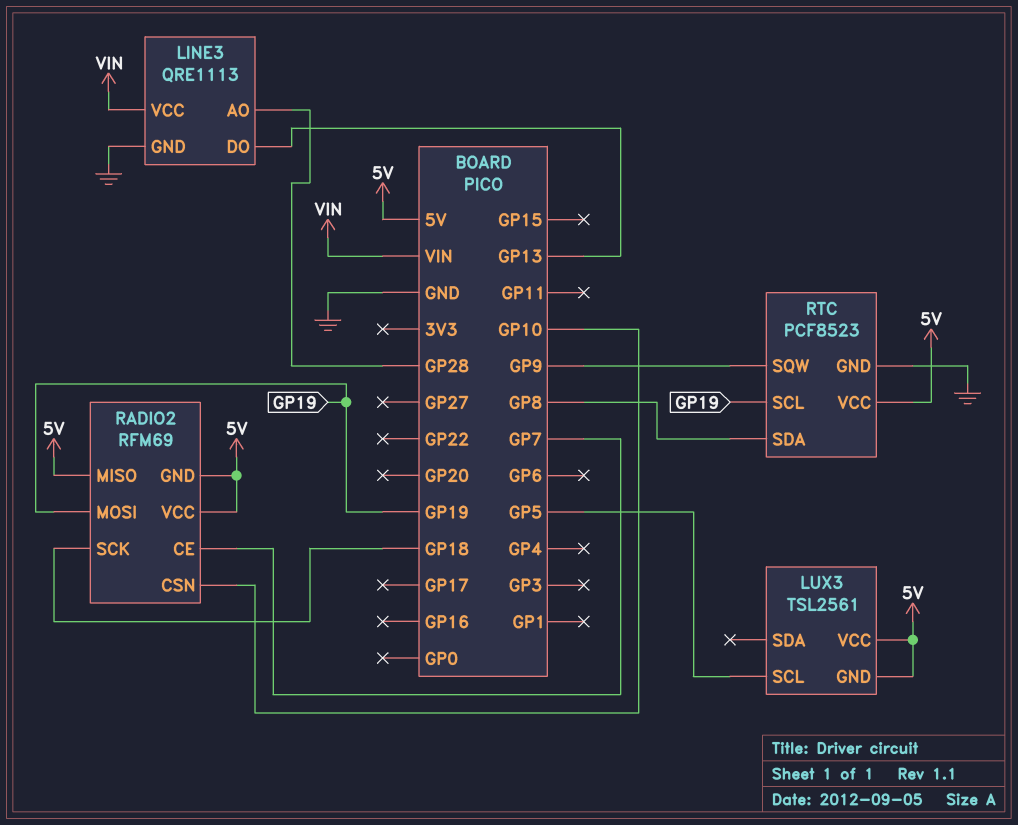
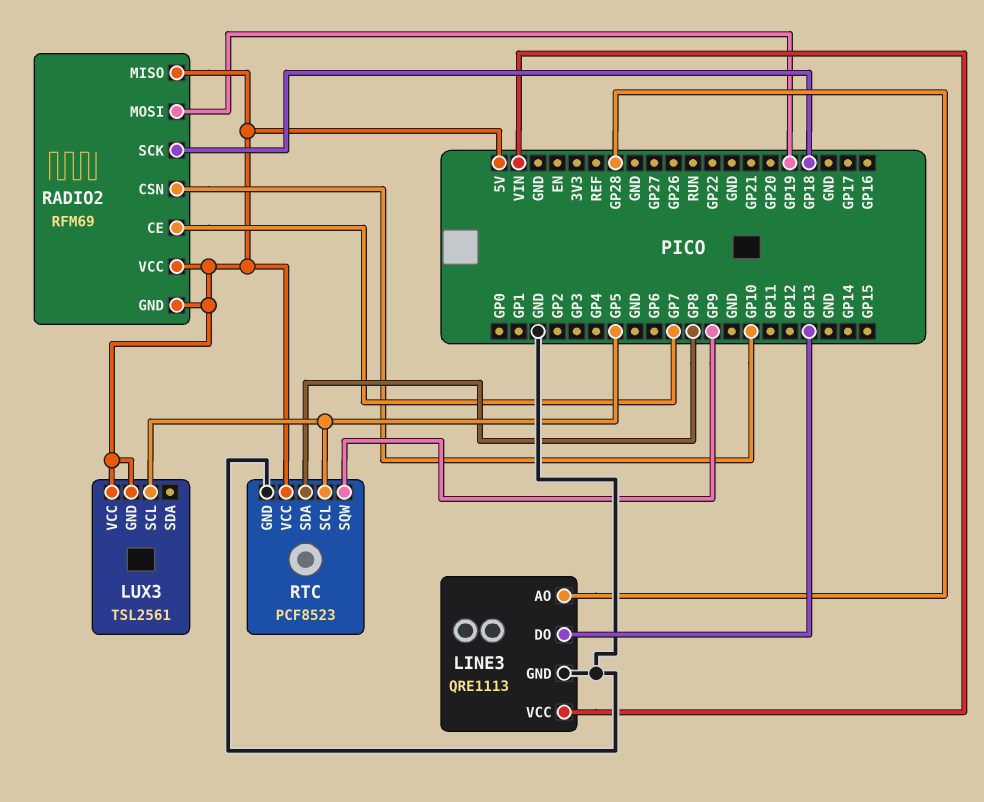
RTC pin SCL: GP19 -> GP5

